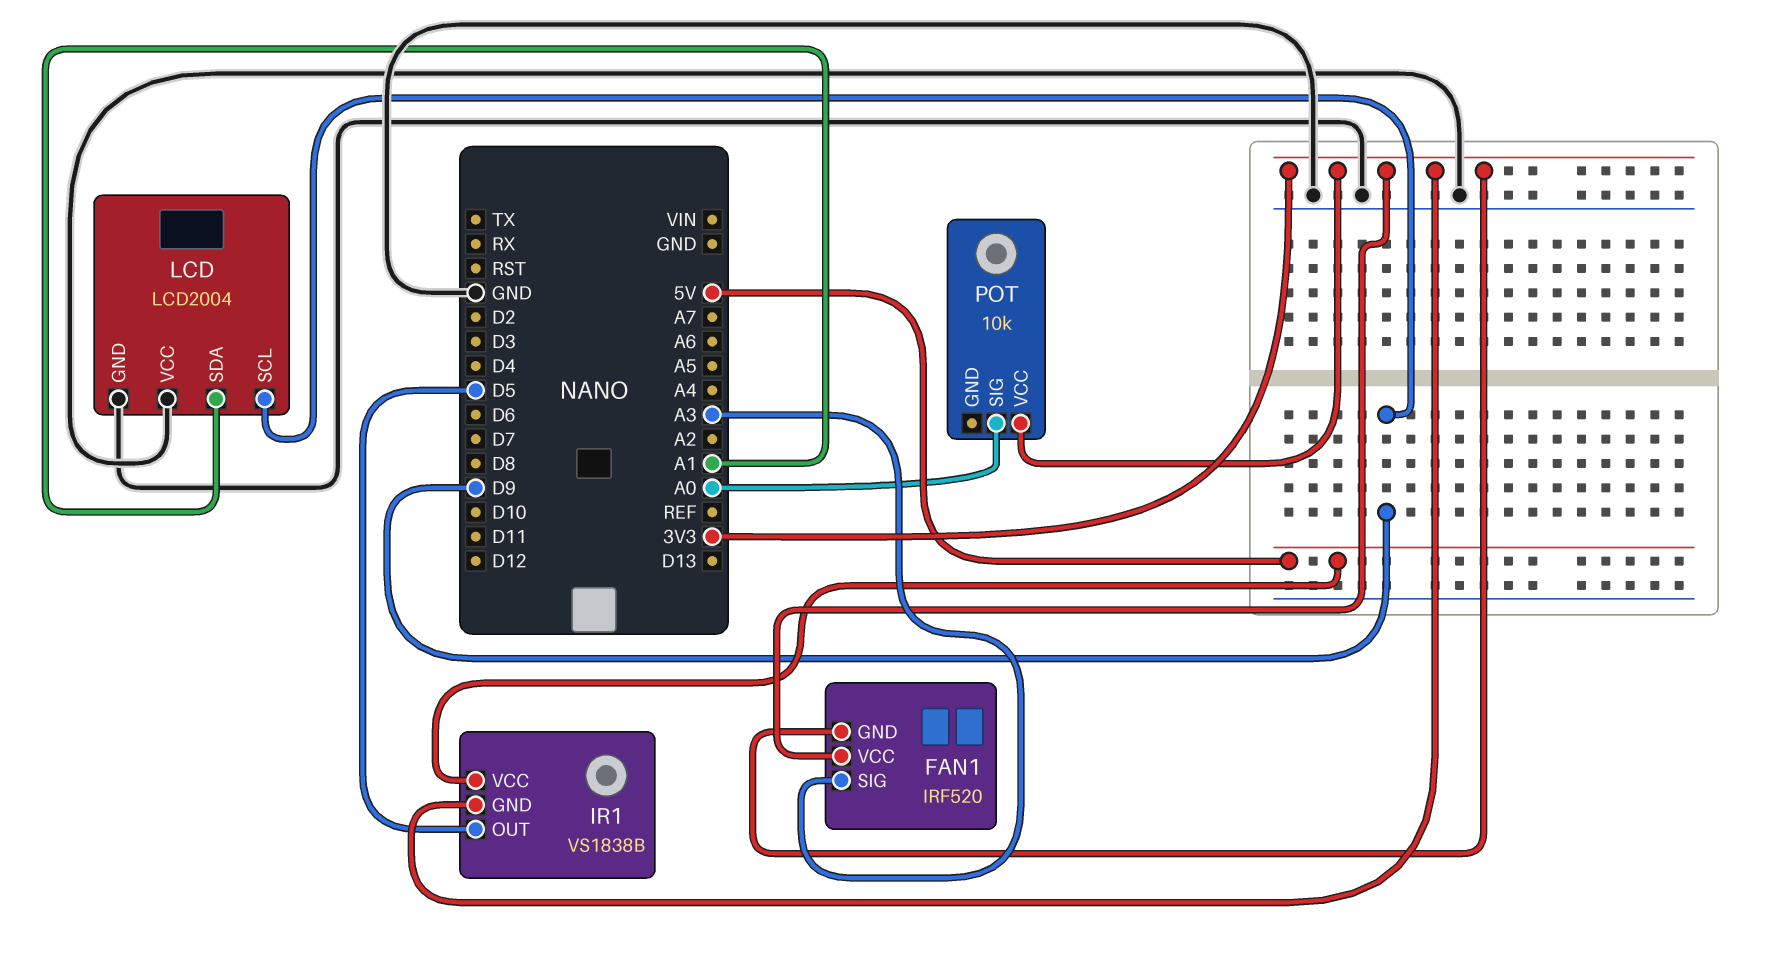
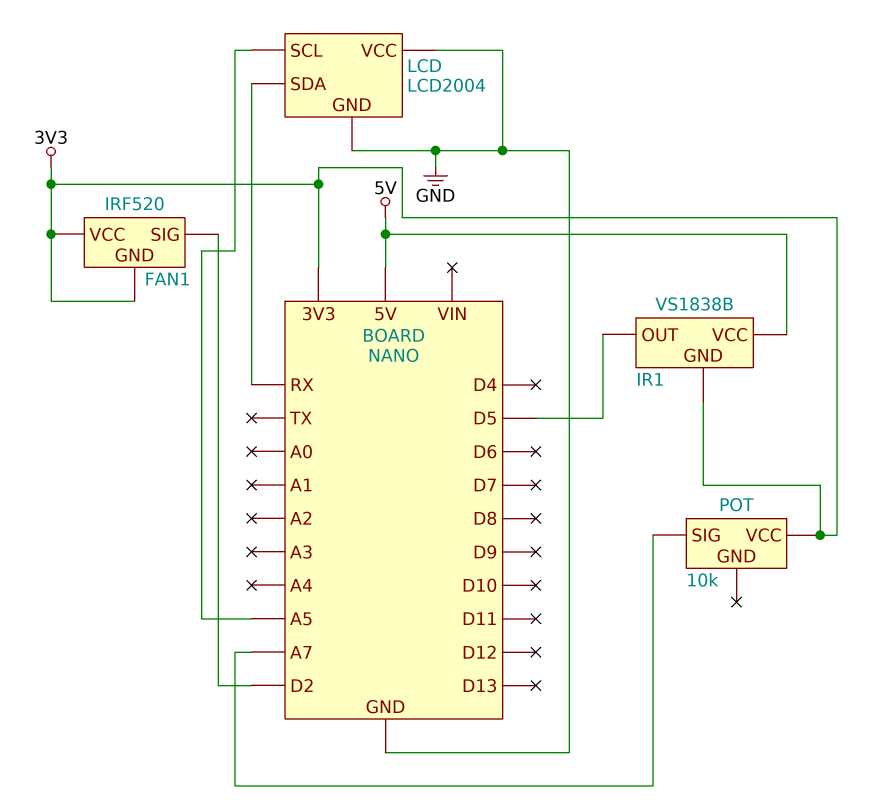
FAN1 pin SIG: A3 -> D2
LCD pin SCL: D9 -> A5
LCD pin SDA: A1 -> RX
POT pin SIG: A0 -> A7

